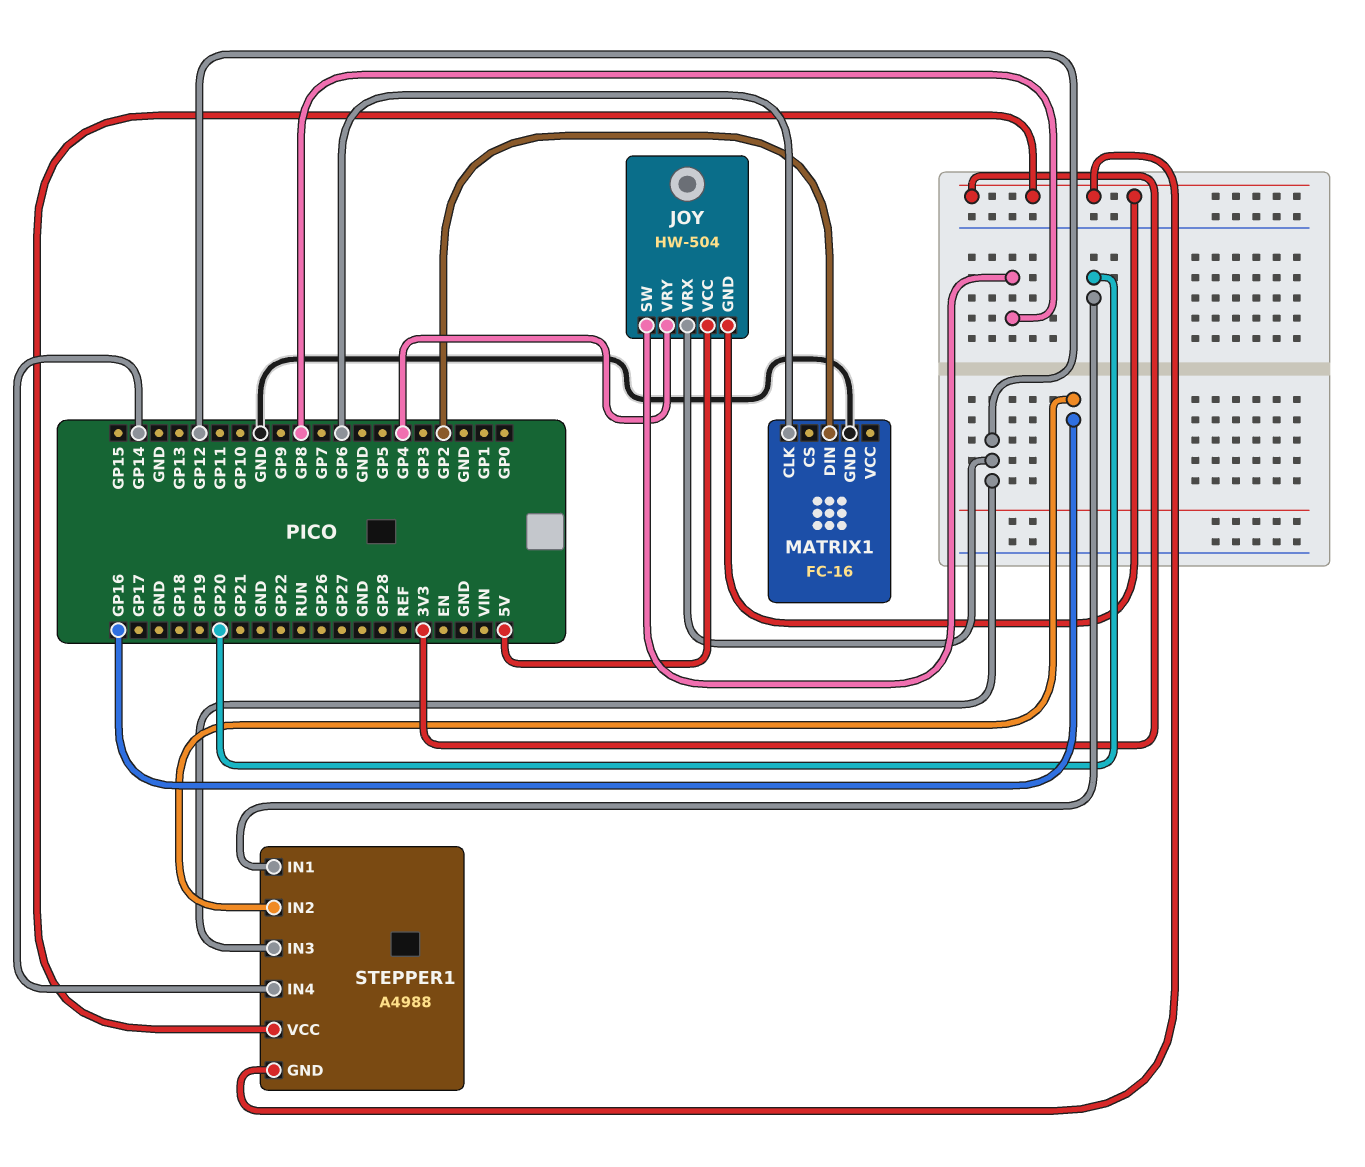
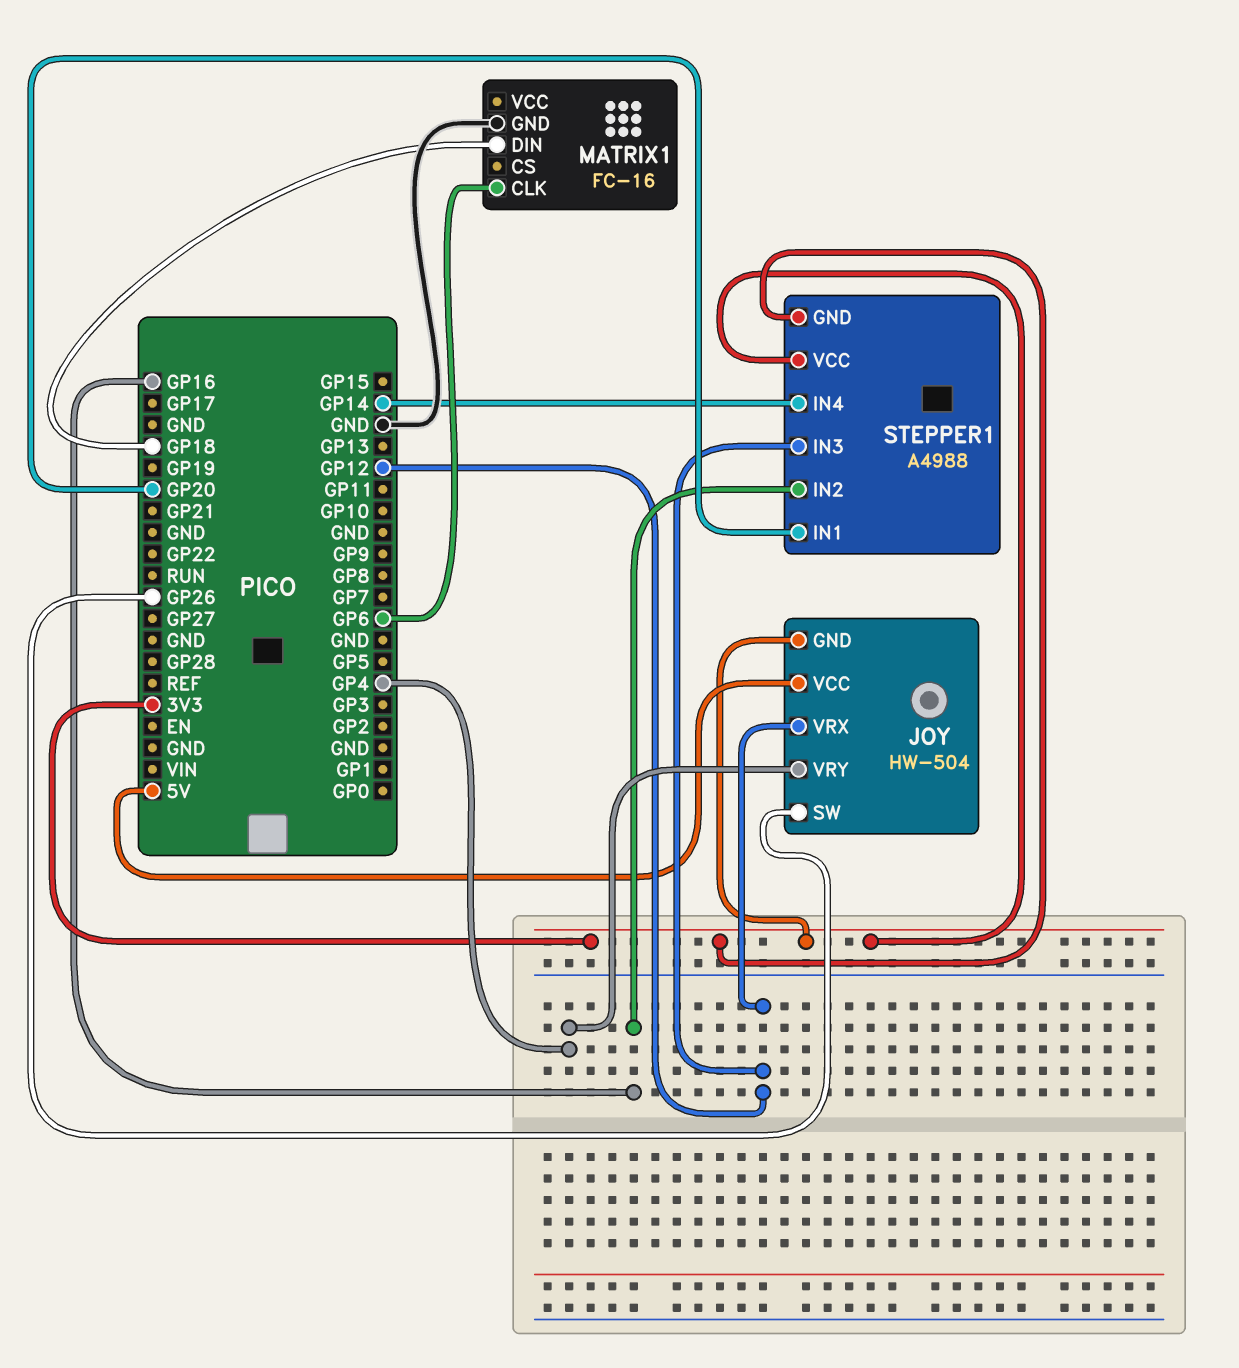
JOY pin SW: GP8 -> GP26
MATRIX1 pin DIN: GP2 -> GP18

